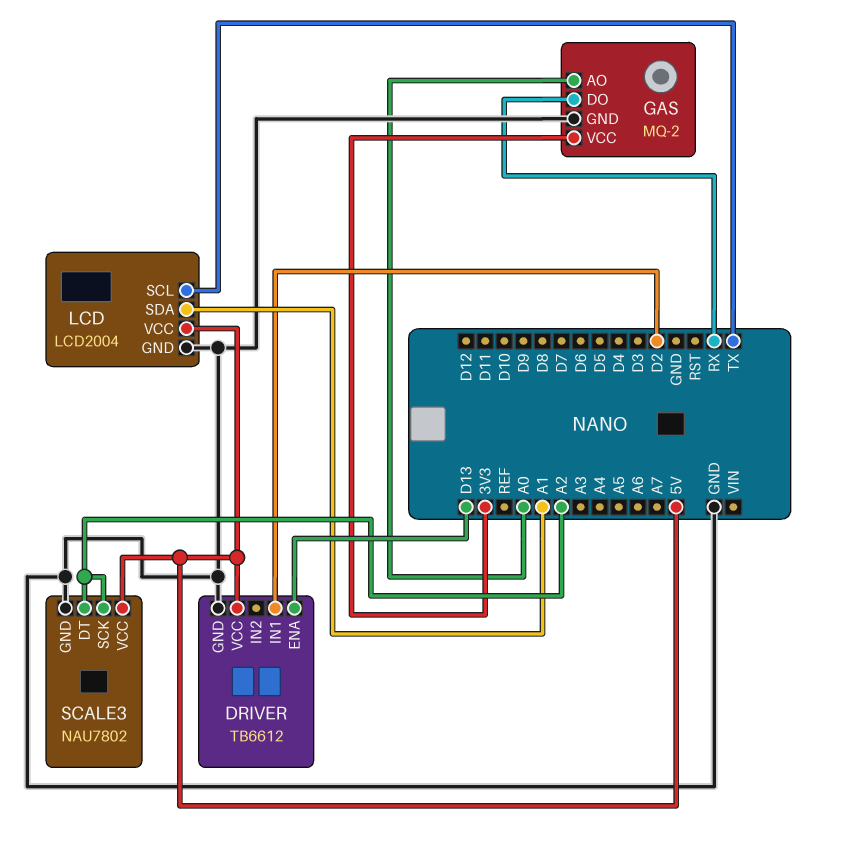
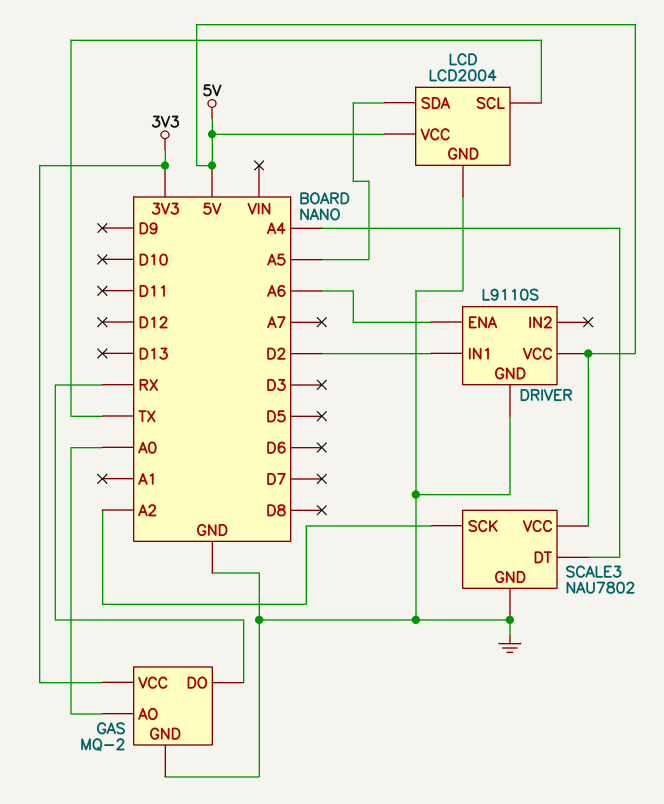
DRIVER: TB6612 -> L9110S
DRIVER pin ENA: D13 -> A6
LCD pin SDA: A1 -> A5
SCALE3 pin DT: A2 -> A4

